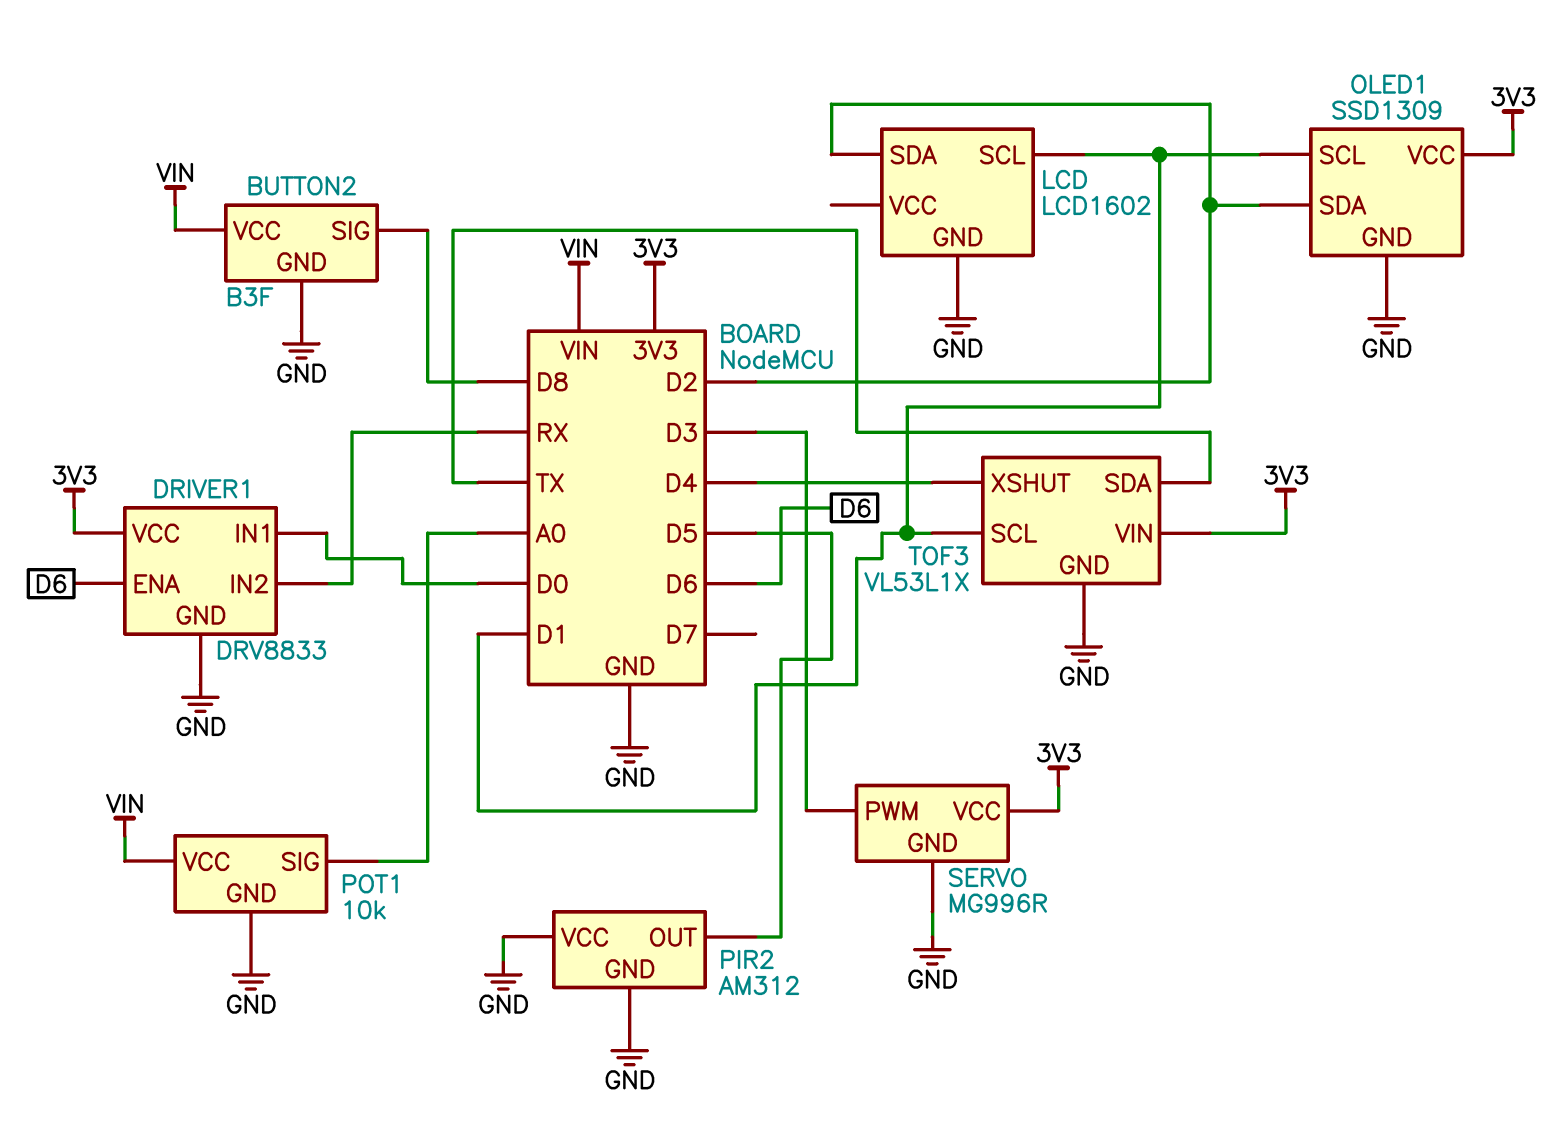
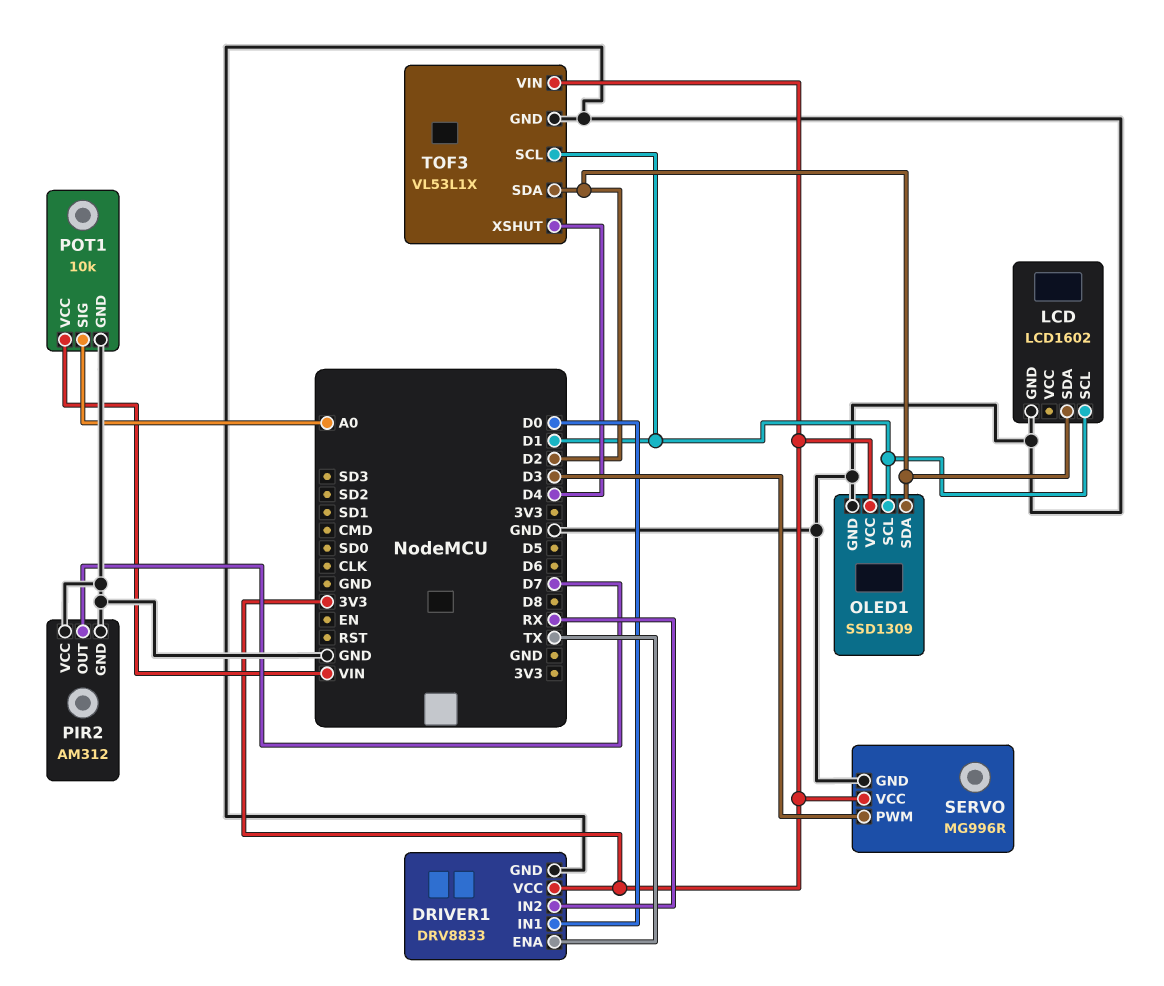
BUTTON2: B3F -> none
BUTTON2 pin GND: GND -> none
BUTTON2 pin SIG: D8 -> none
BUTTON2 pin VCC: VIN -> none
DRIVER1 pin ENA: D6 -> TX
PIR2 pin OUT: D5 -> D7
TOF3 pin SDA: TX -> D2

